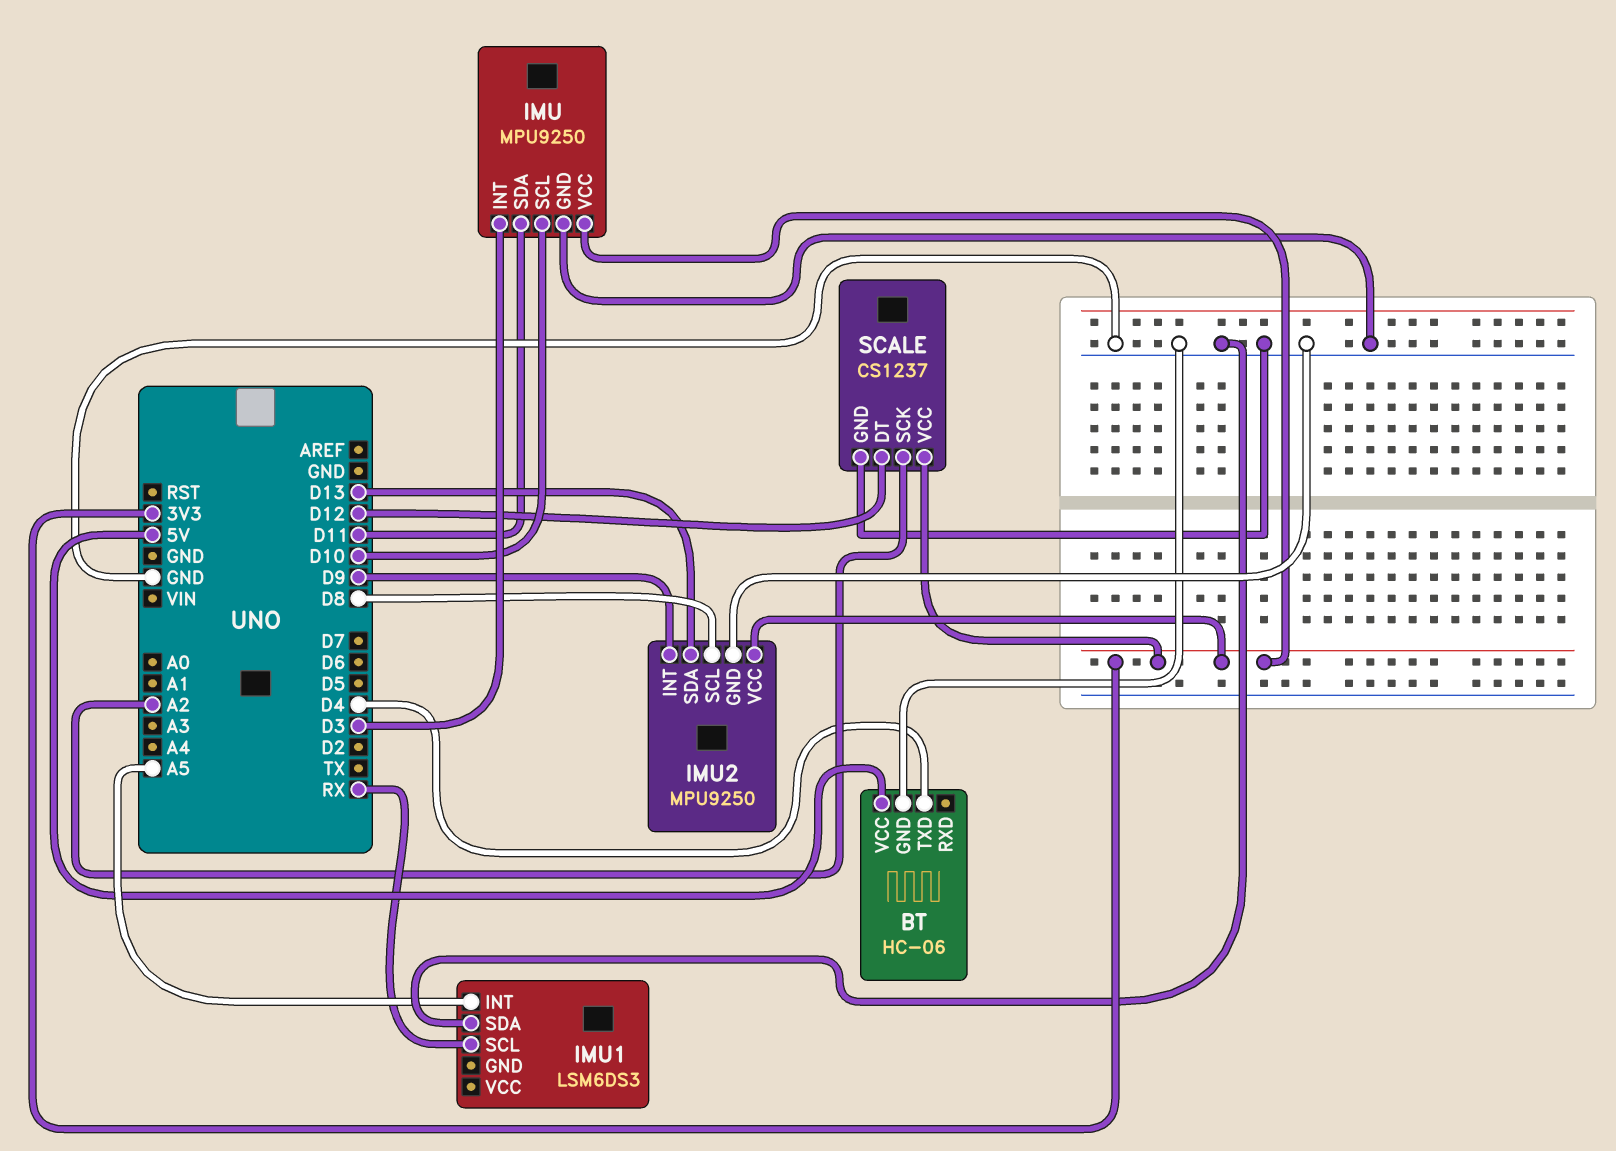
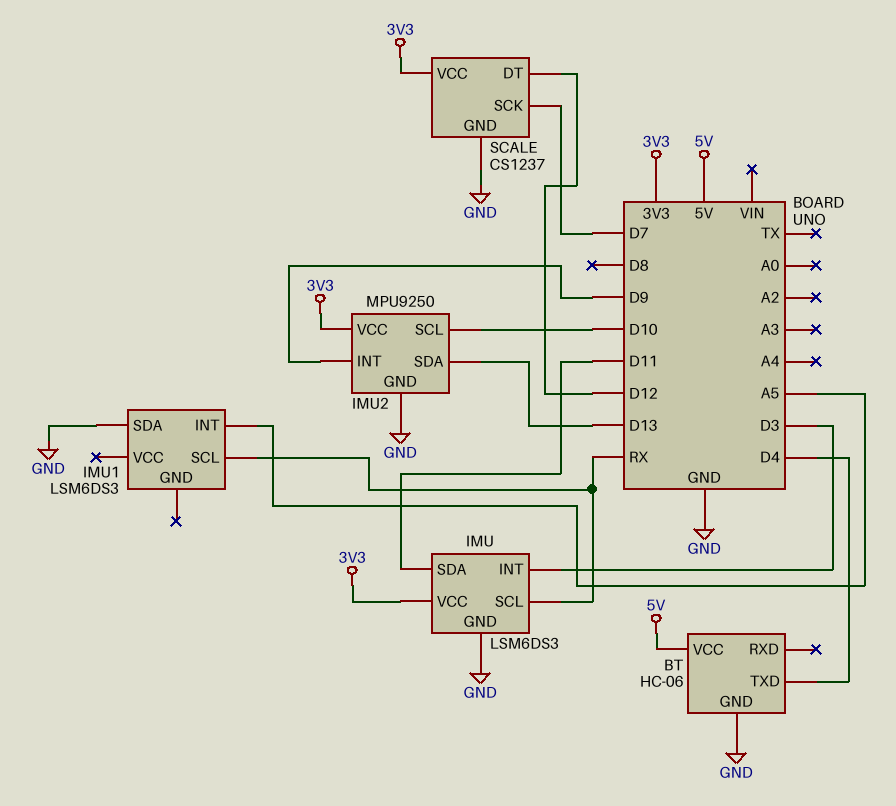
IMU: MPU9250 -> LSM6DS3
IMU pin SCL: D10 -> RX
IMU2 pin SCL: D8 -> D10
SCALE pin SCK: A2 -> D7

